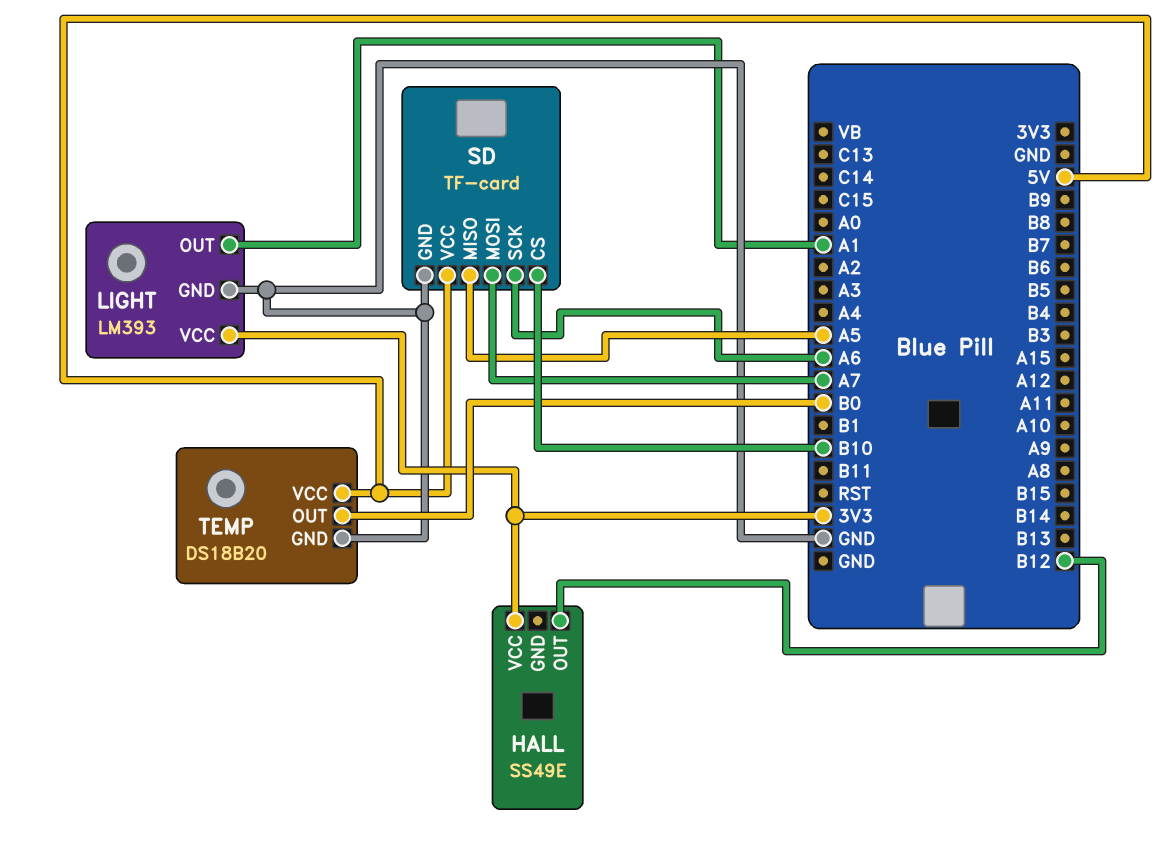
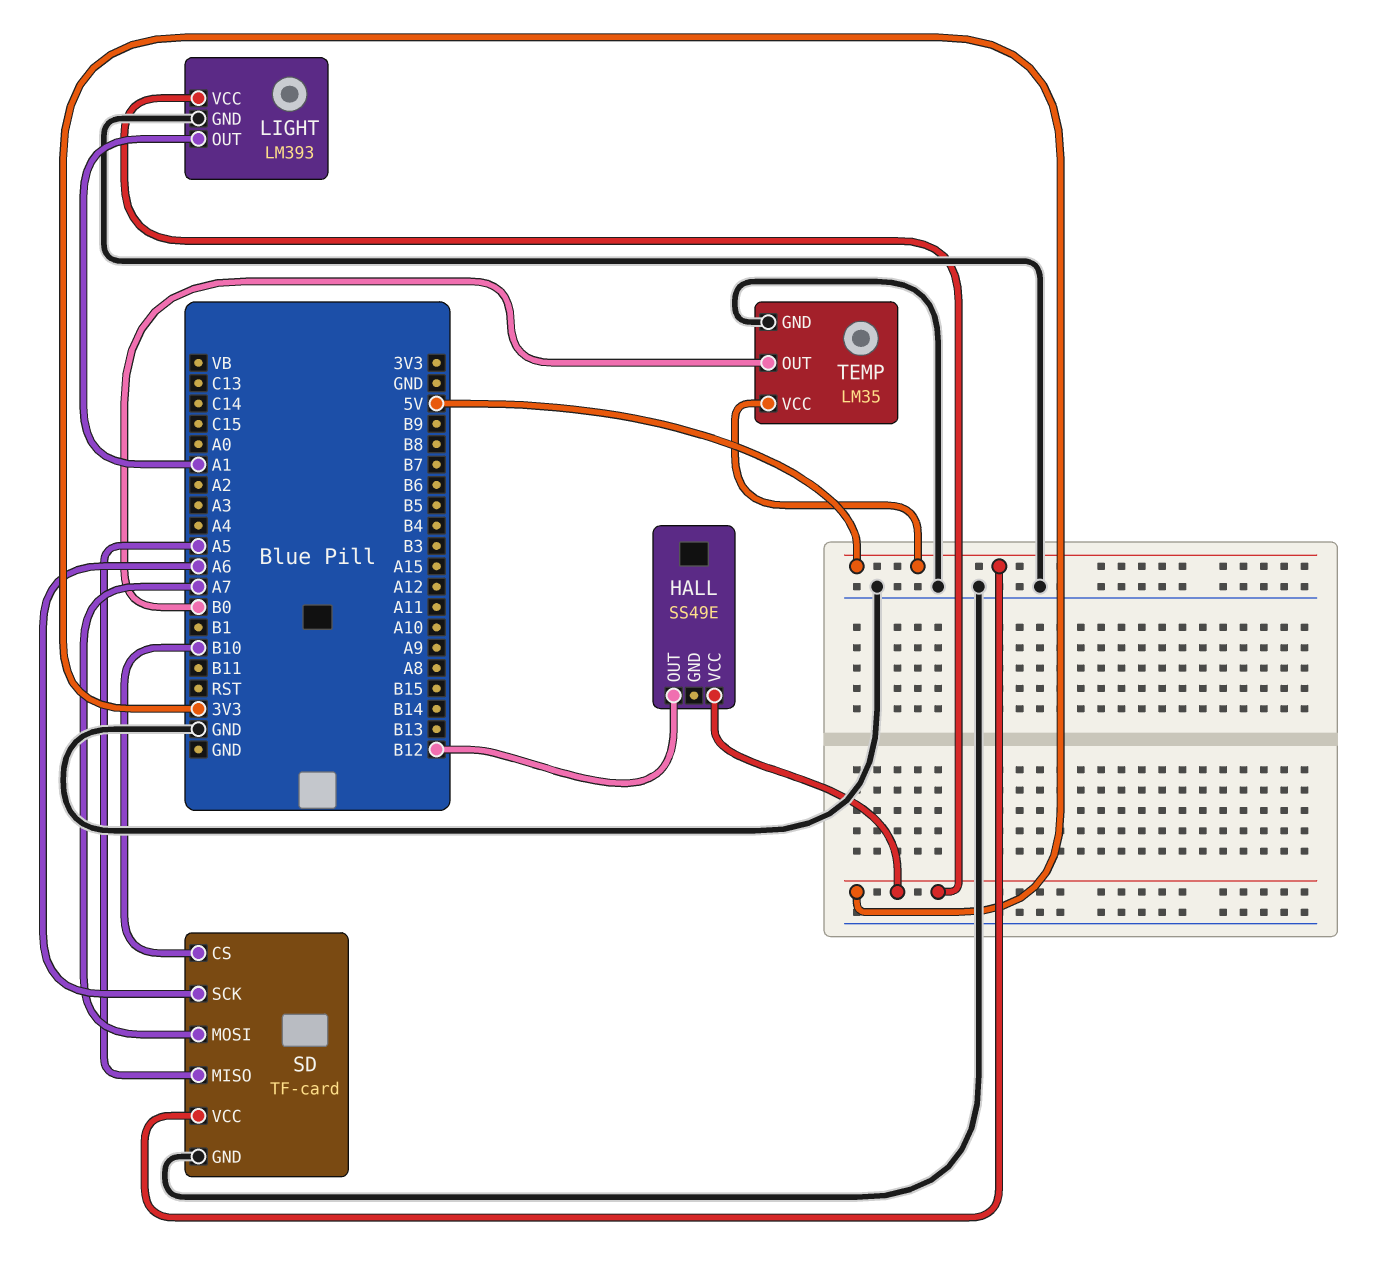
TEMP: DS18B20 -> LM35

